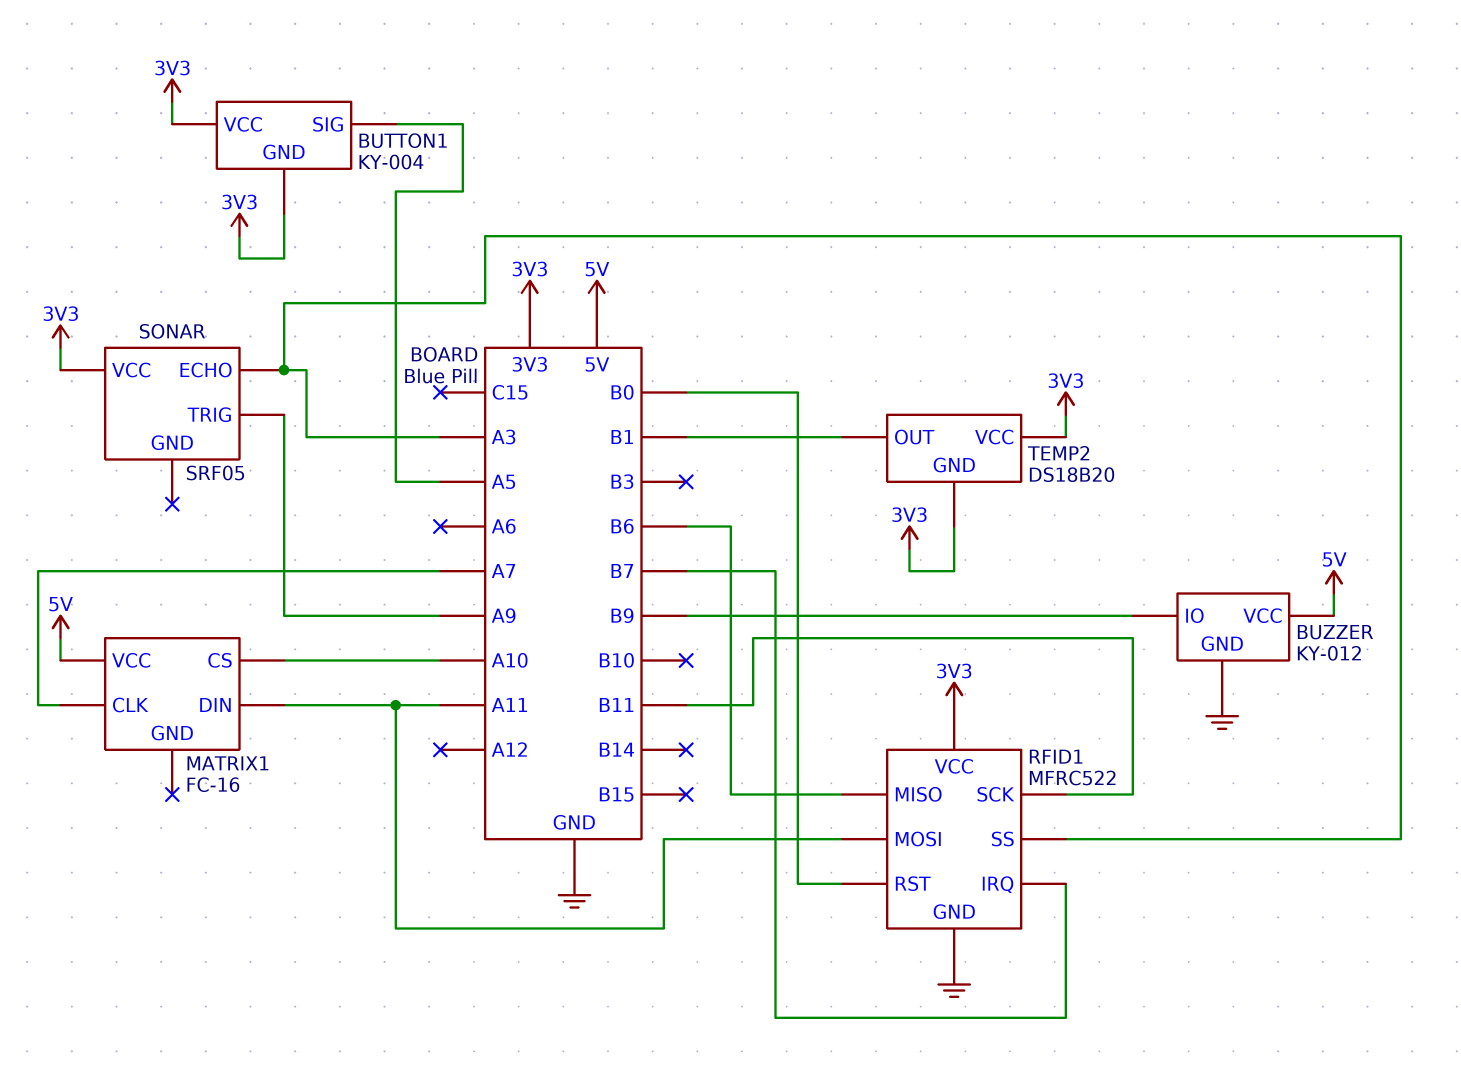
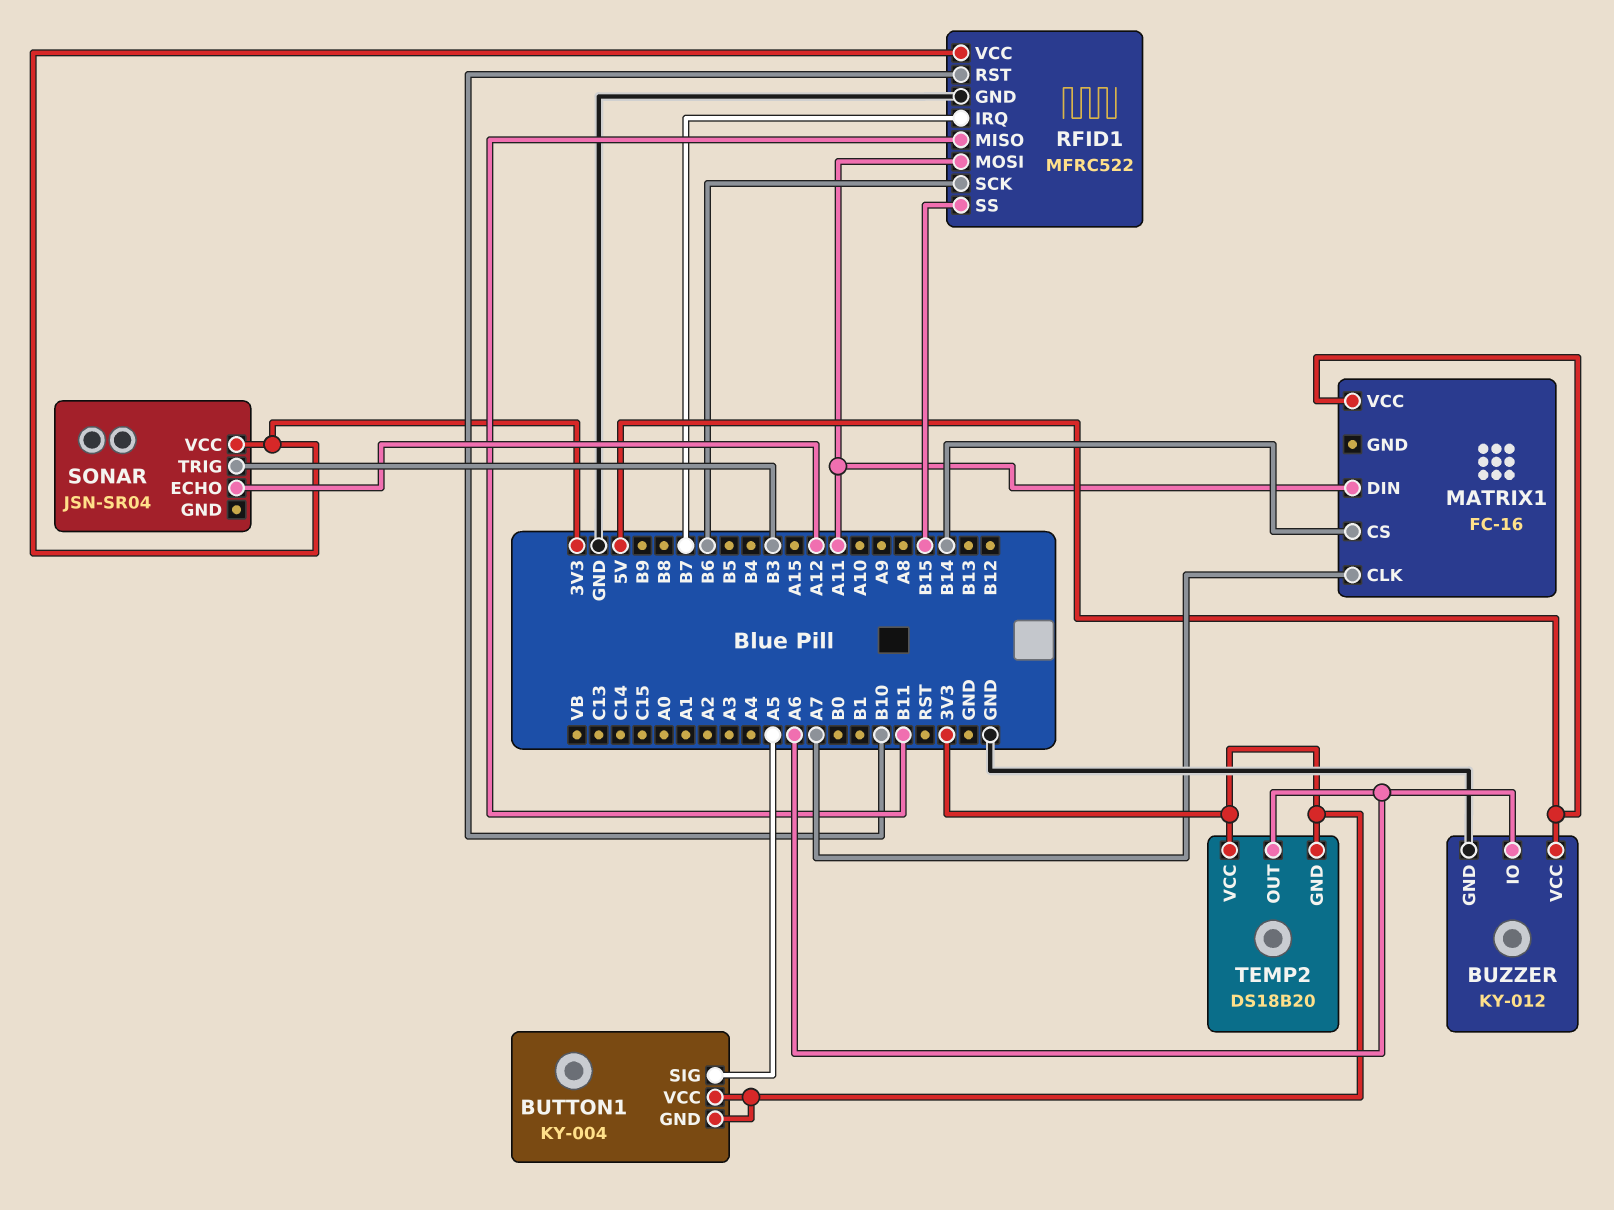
BUZZER pin IO: B9 -> A6
MATRIX1 pin CS: A10 -> B14
RFID1 pin MISO: B6 -> B11
RFID1 pin RST: B0 -> B10
RFID1 pin SCK: B11 -> B6
RFID1 pin SS: A3 -> B15
SONAR: SRF05 -> JSN-SR04
SONAR pin ECHO: A3 -> A12
SONAR pin TRIG: A9 -> B3
TEMP2 pin OUT: B1 -> A6

